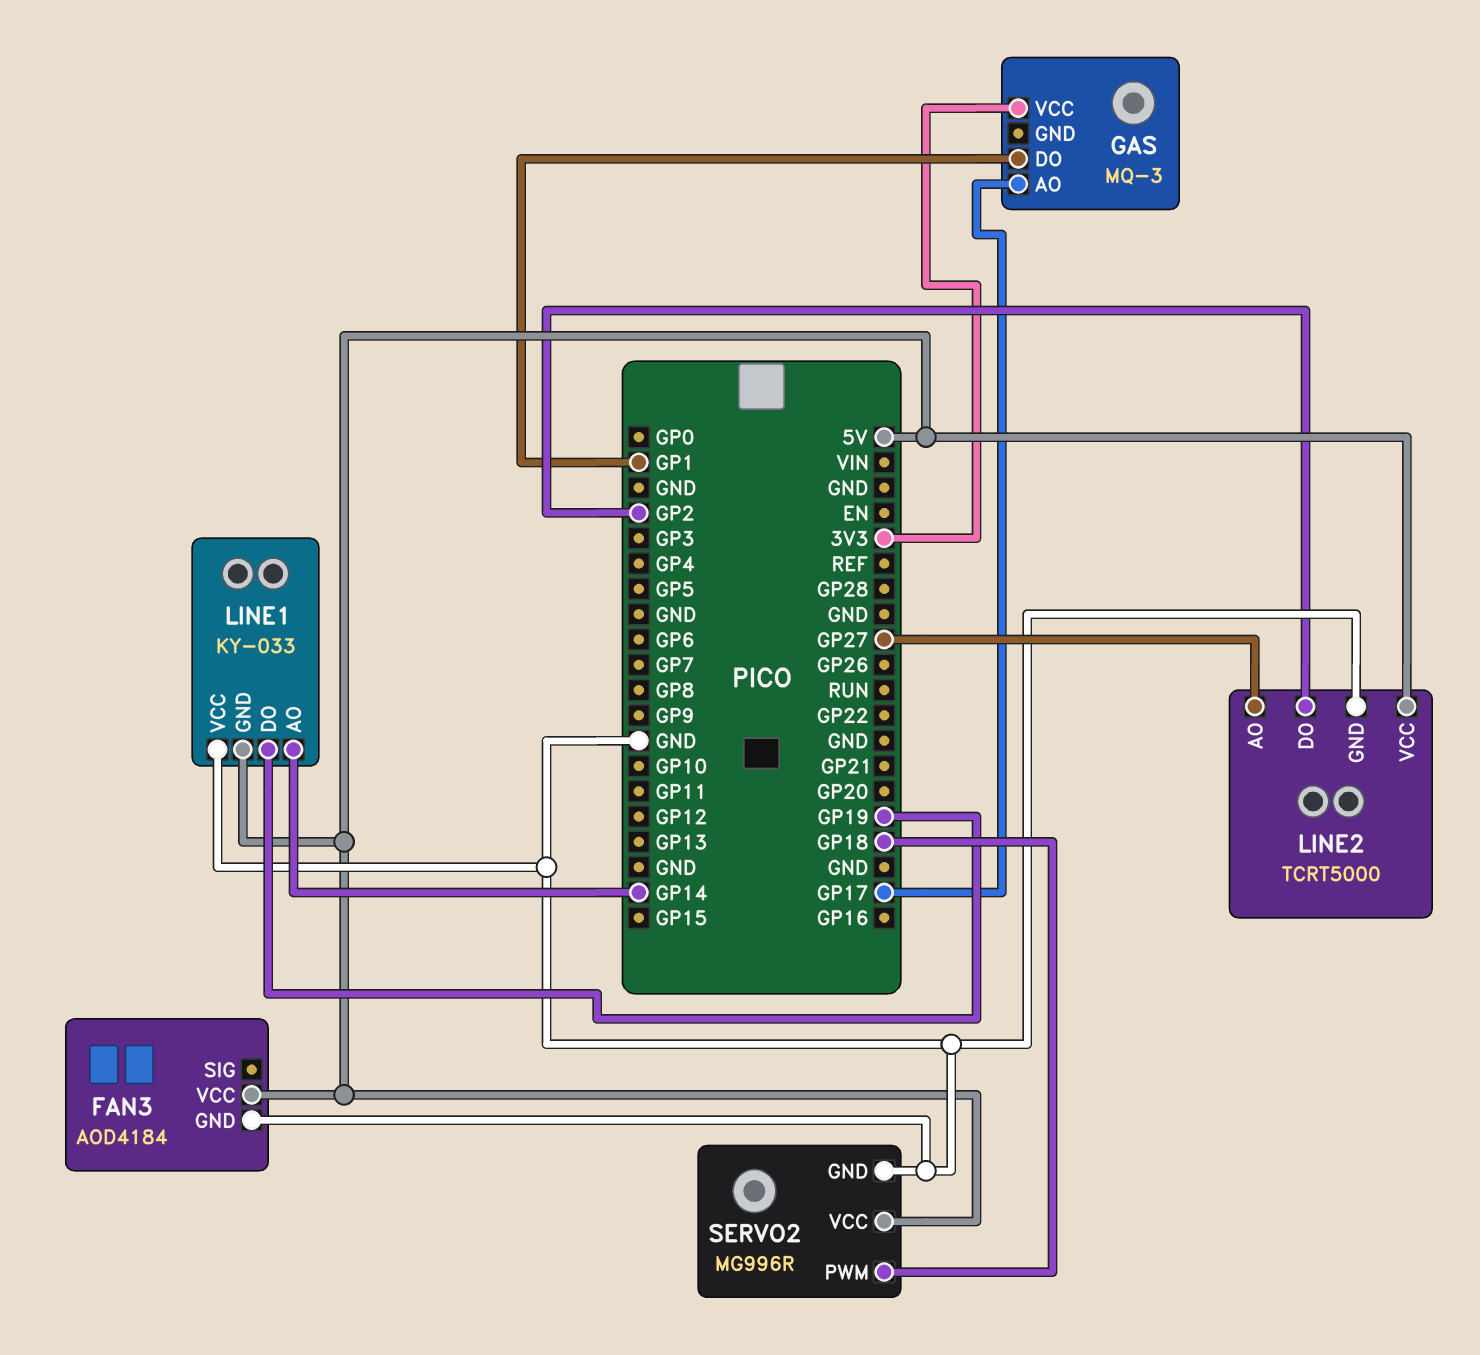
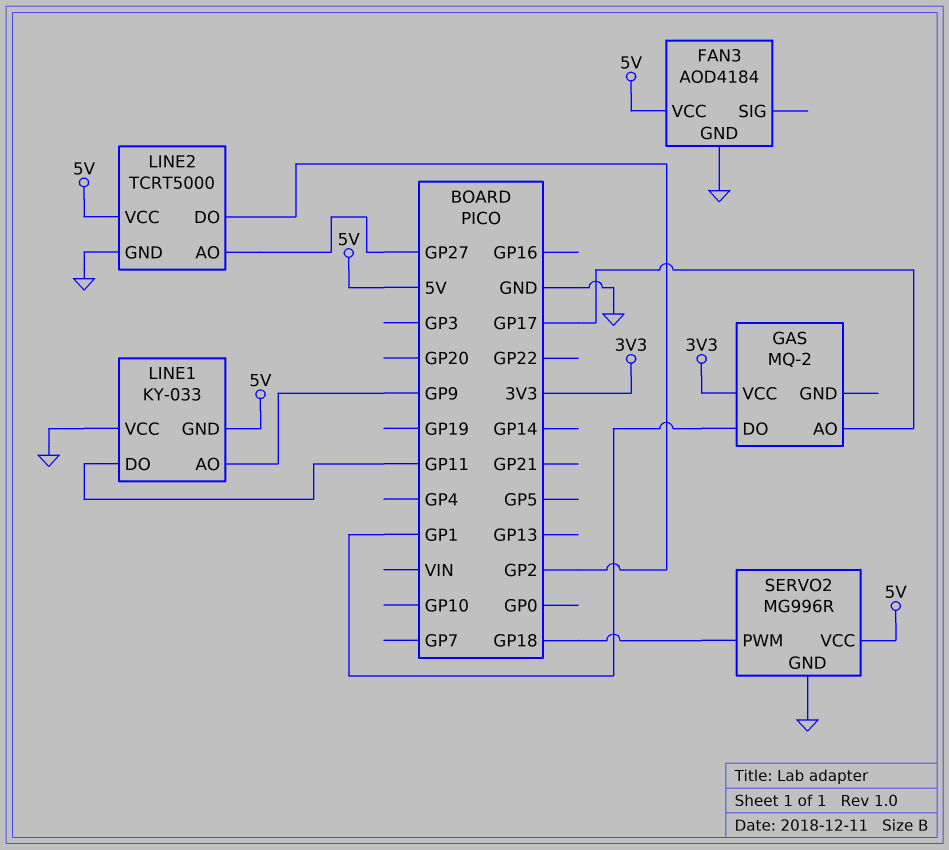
GAS: MQ-3 -> MQ-2
LINE1 pin AO: GP14 -> GP9
LINE1 pin DO: GP19 -> GP11

